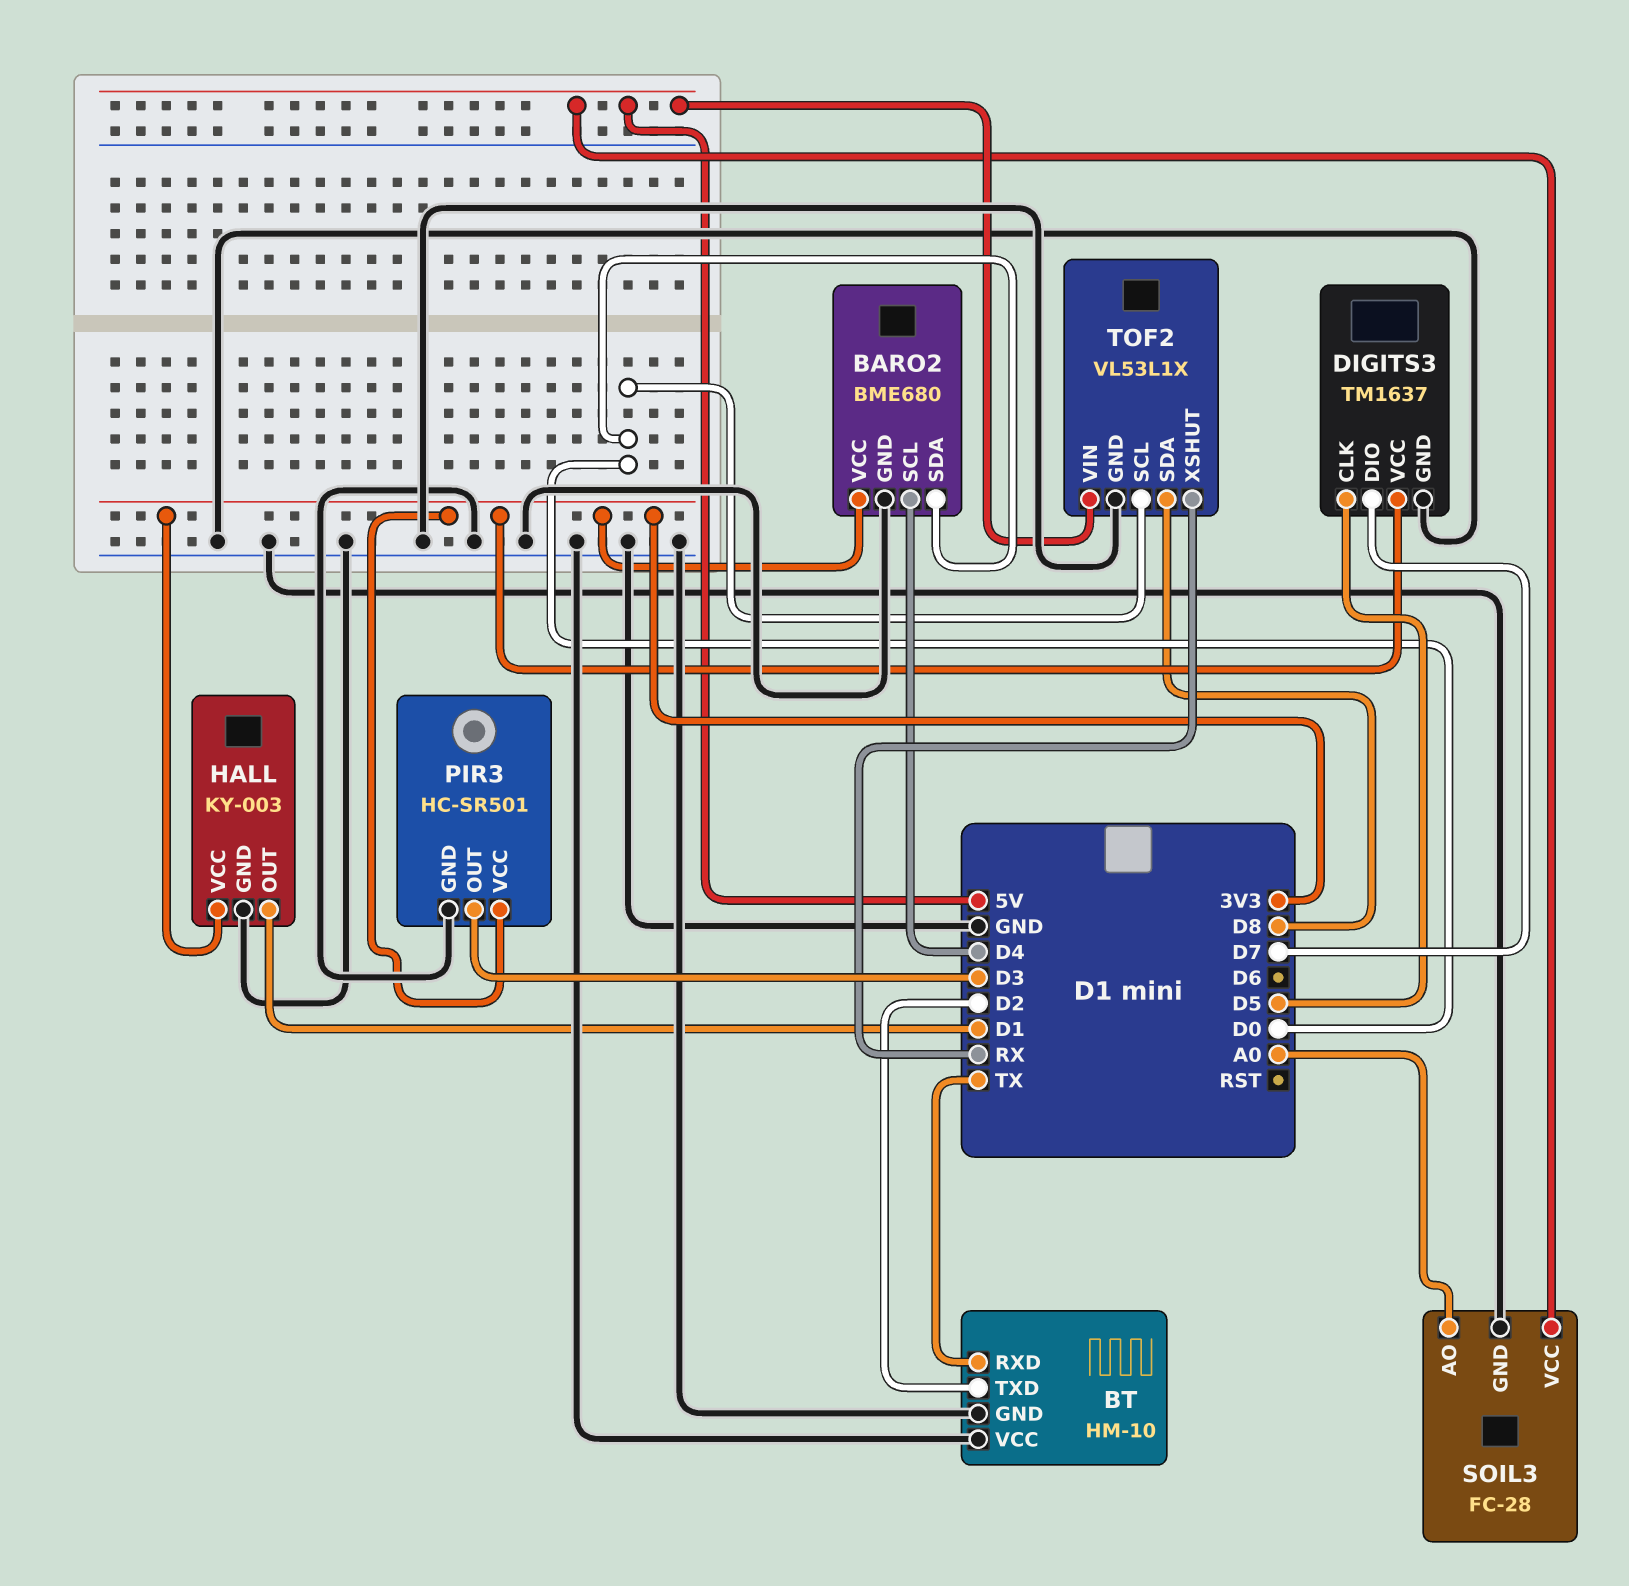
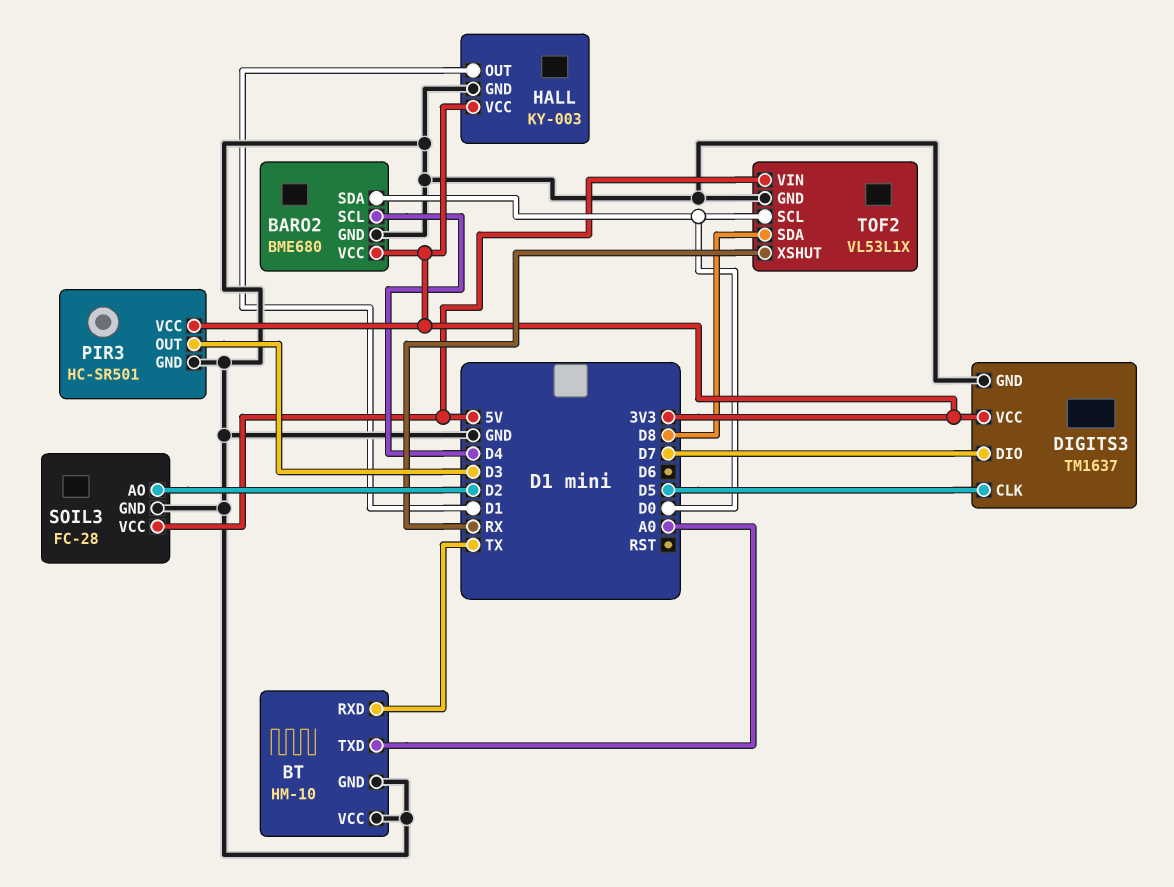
BT pin TXD: D2 -> A0
SOIL3 pin AO: A0 -> D2

